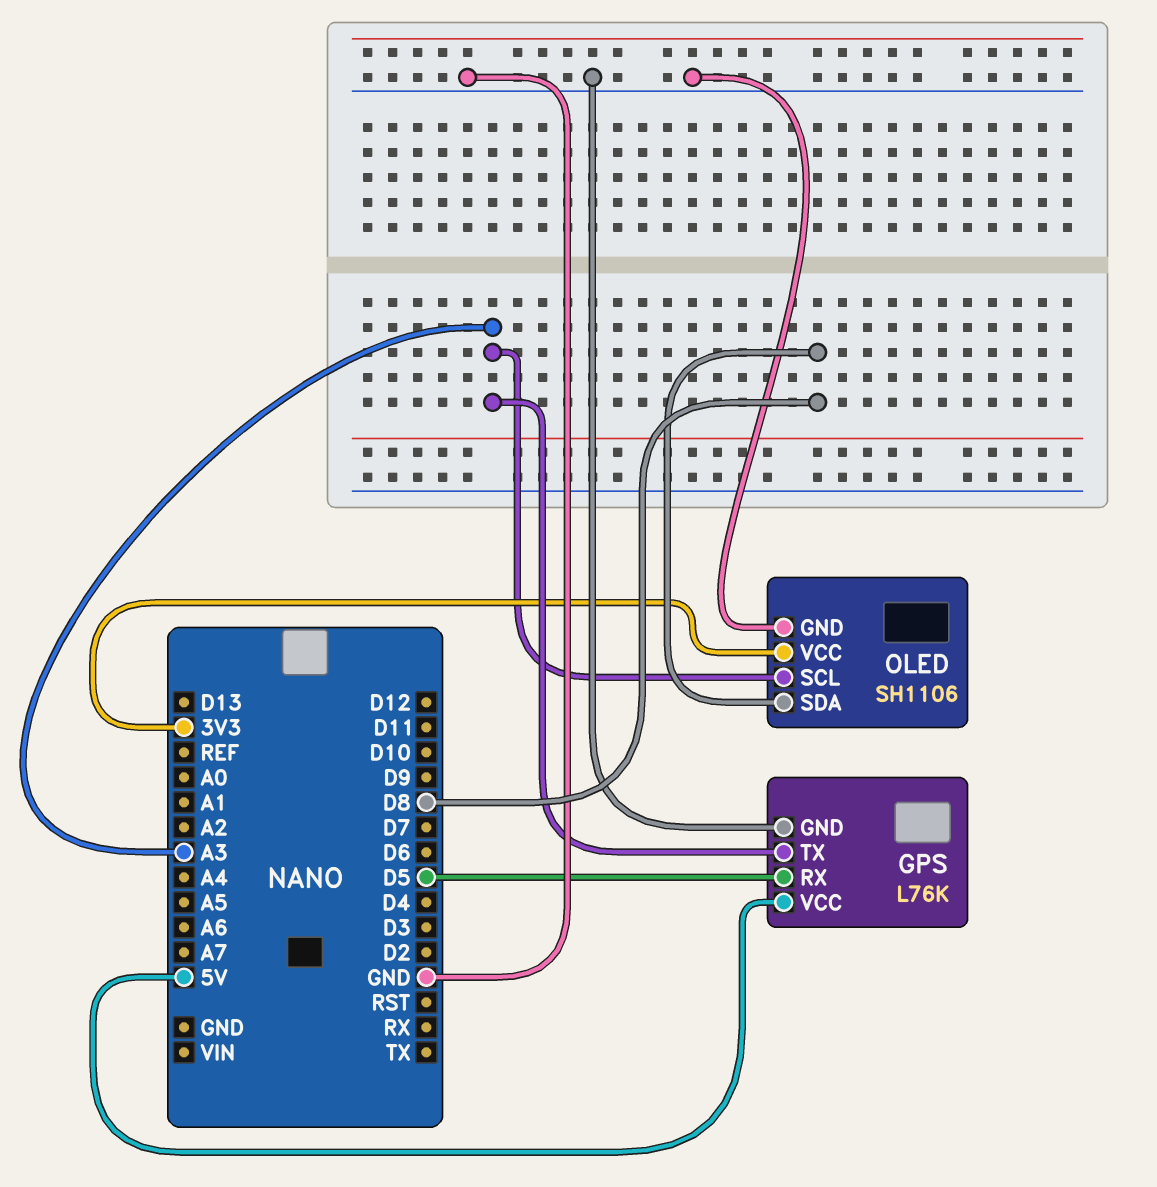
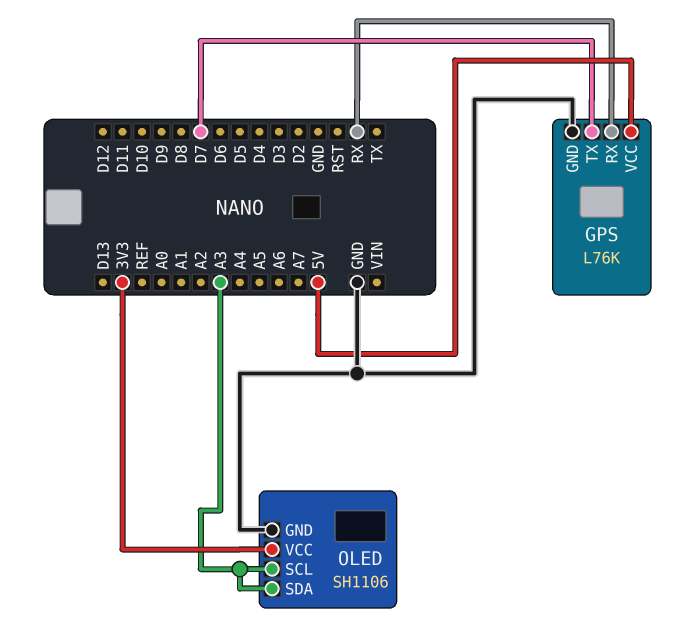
GPS pin RX: D5 -> RX
GPS pin TX: A3 -> D7
OLED pin SDA: D8 -> A3

